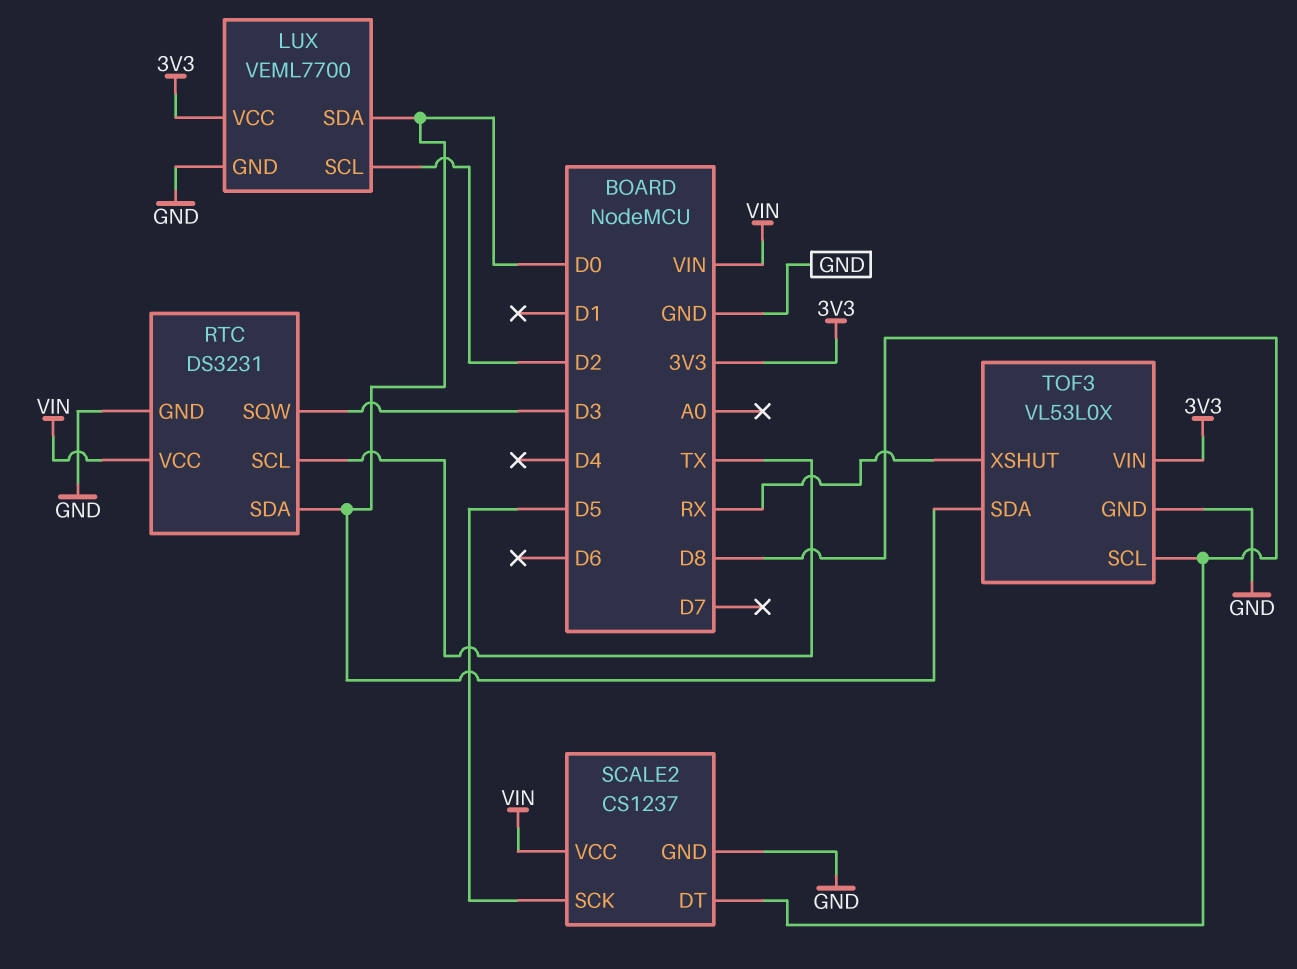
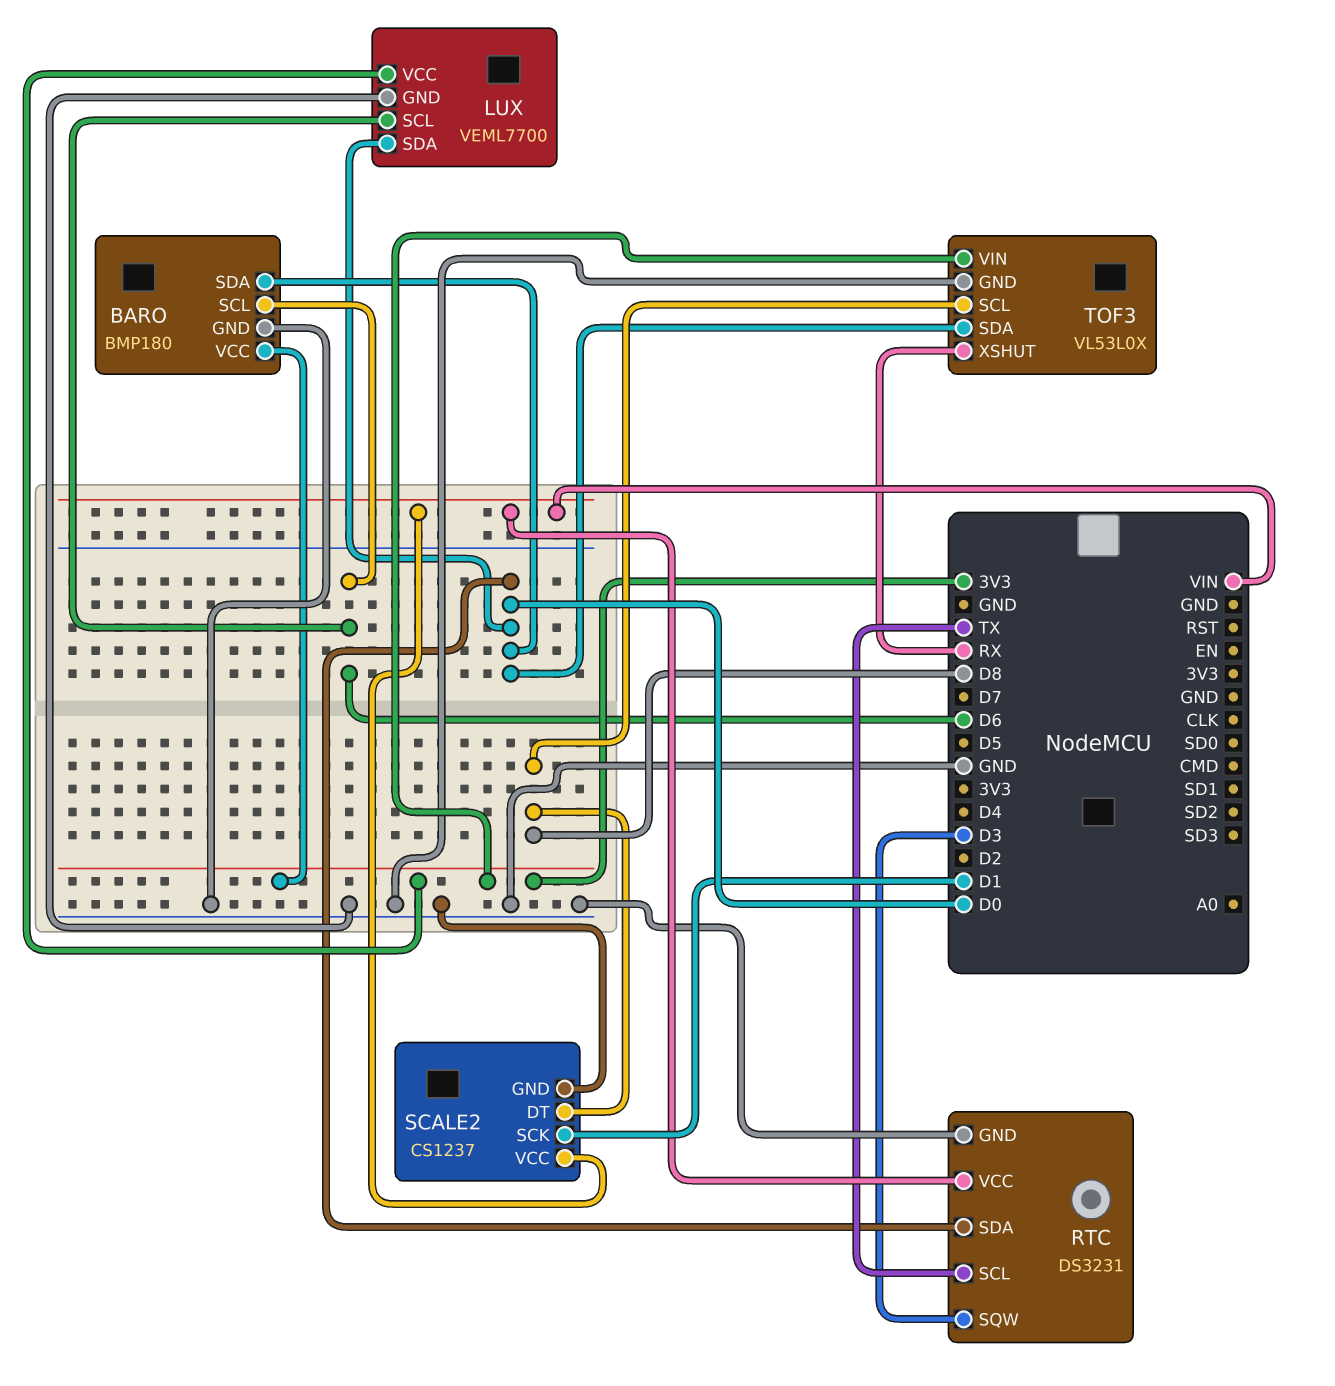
BARO: none -> BMP180
BARO pin GND: none -> GND
BARO pin SCL: none -> D6
BARO pin SDA: none -> D0
BARO pin VCC: none -> 3V3
LUX pin SCL: D2 -> D6
SCALE2 pin SCK: D5 -> D1

